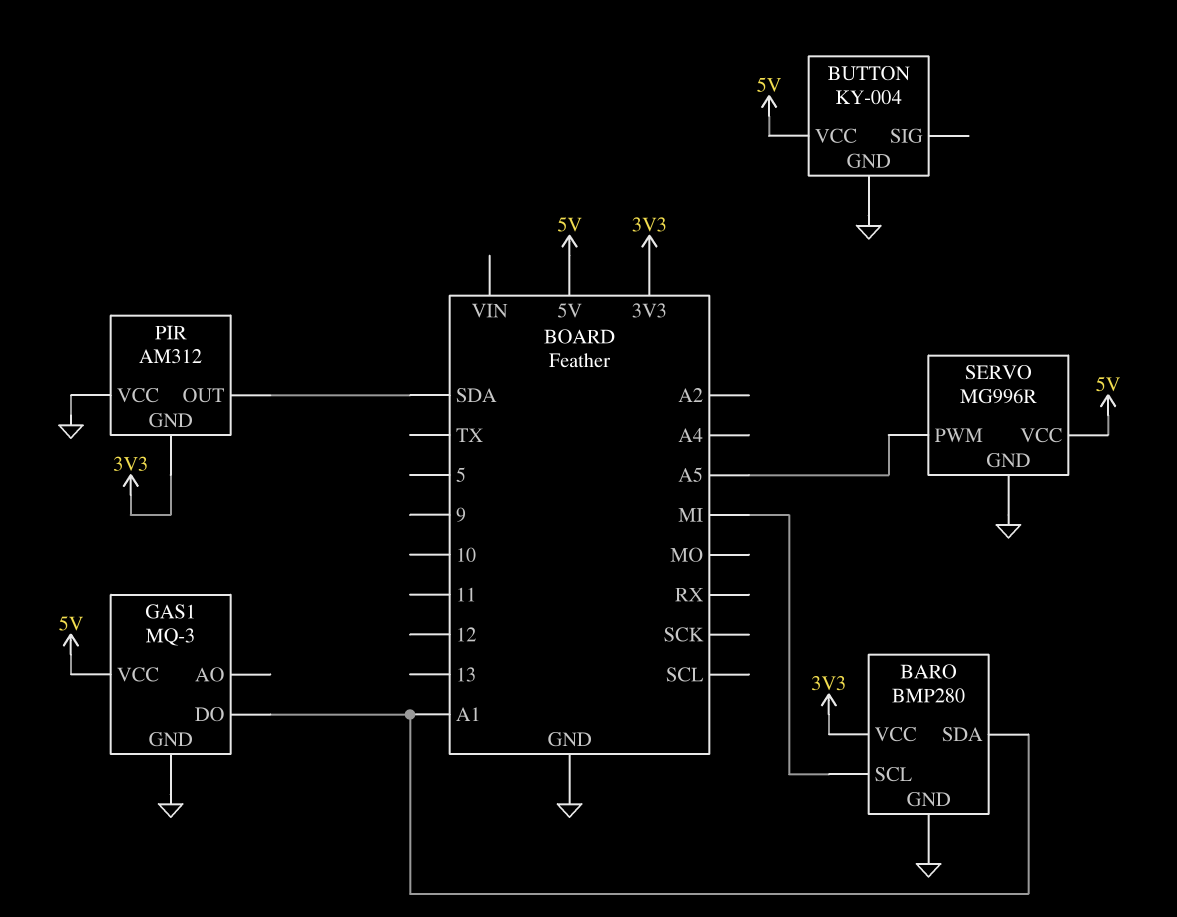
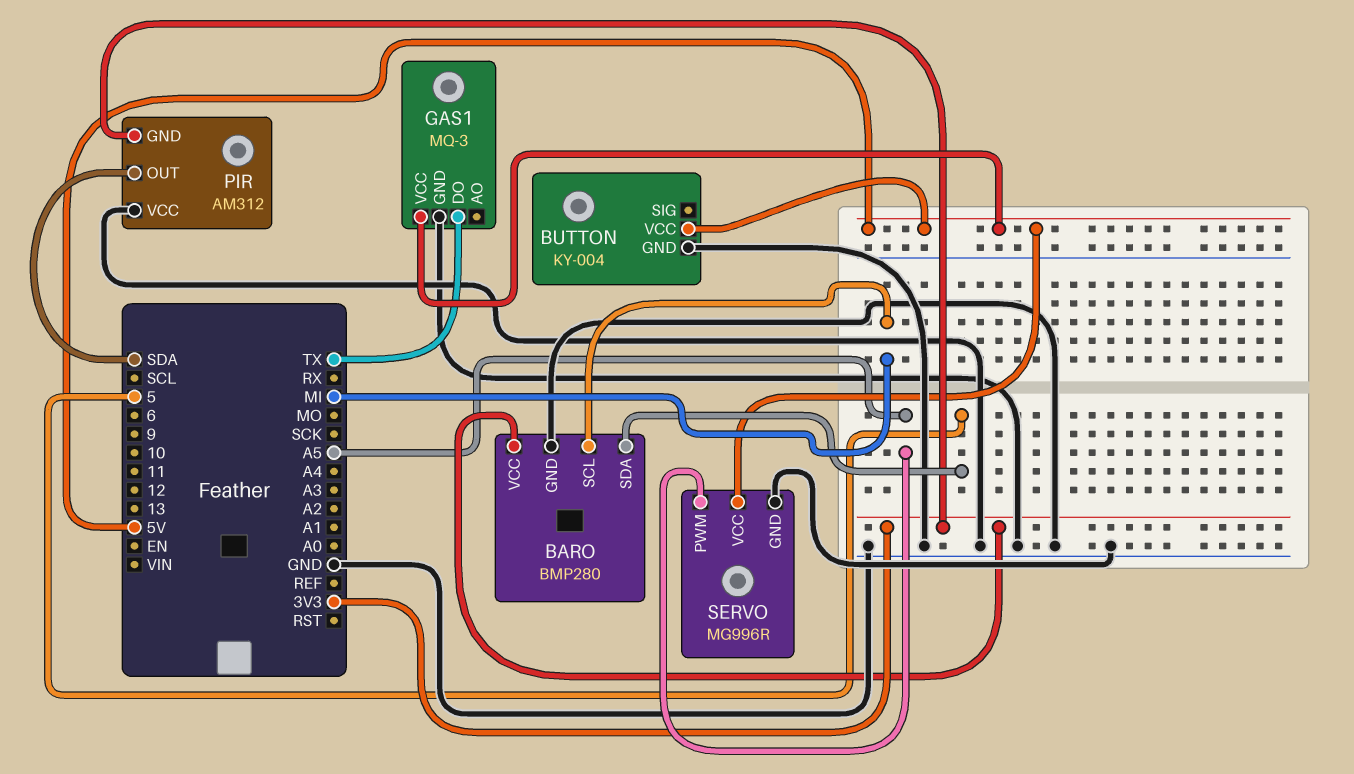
BARO pin SDA: A1 -> 5
GAS1 pin DO: A1 -> TX

